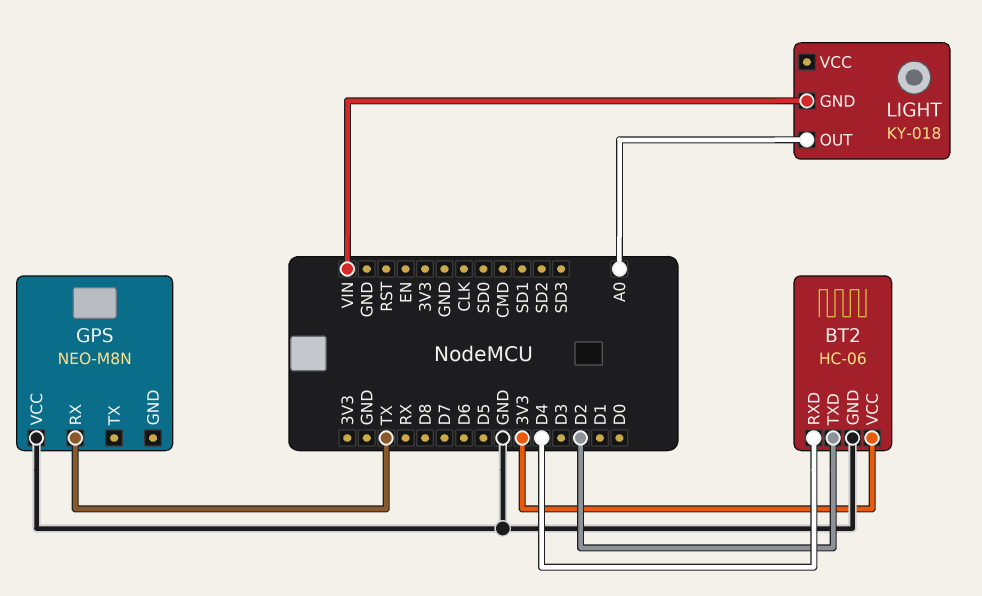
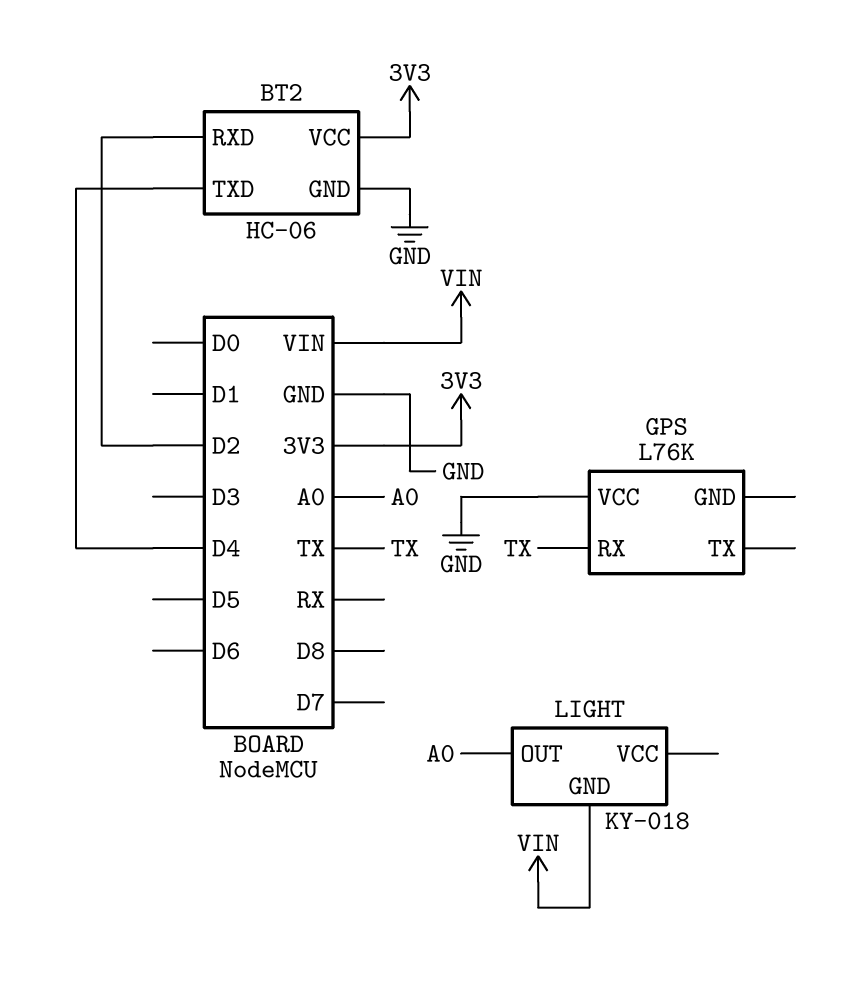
BT2 pin RXD: D4 -> D2
BT2 pin TXD: D2 -> D4
GPS: NEO-M8N -> L76K

